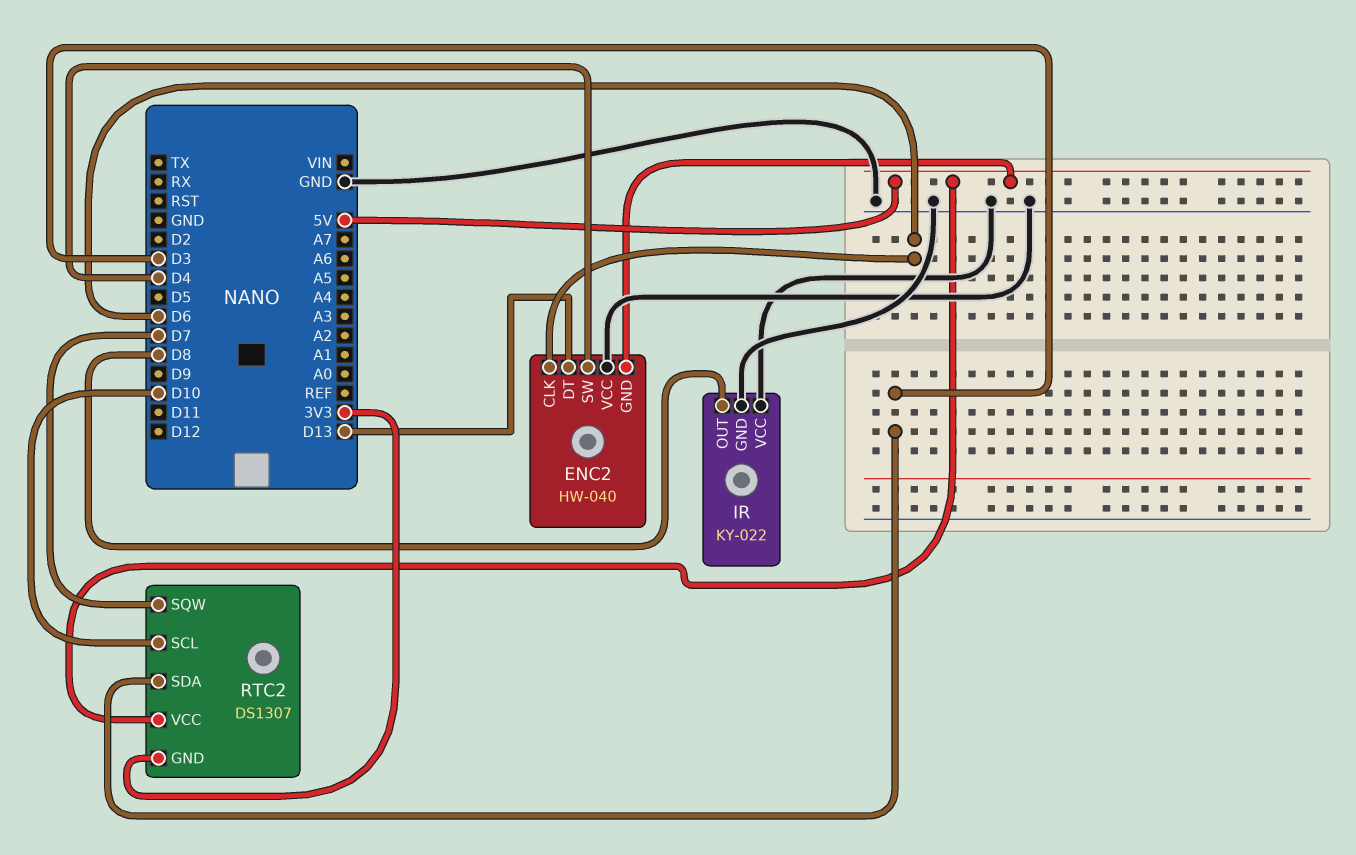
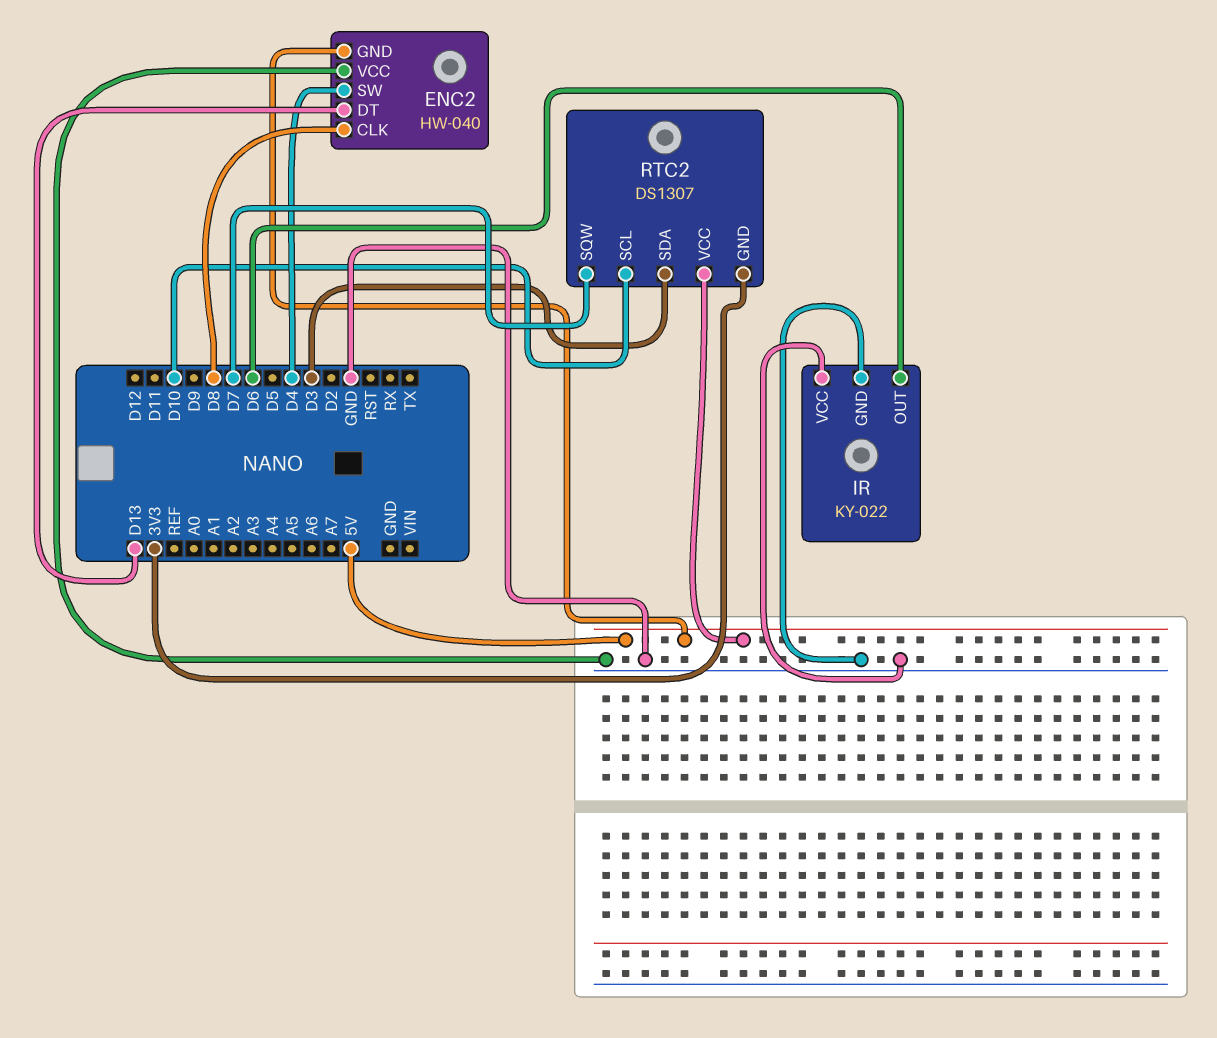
ENC2 pin CLK: D6 -> D8
IR pin OUT: D8 -> D6

